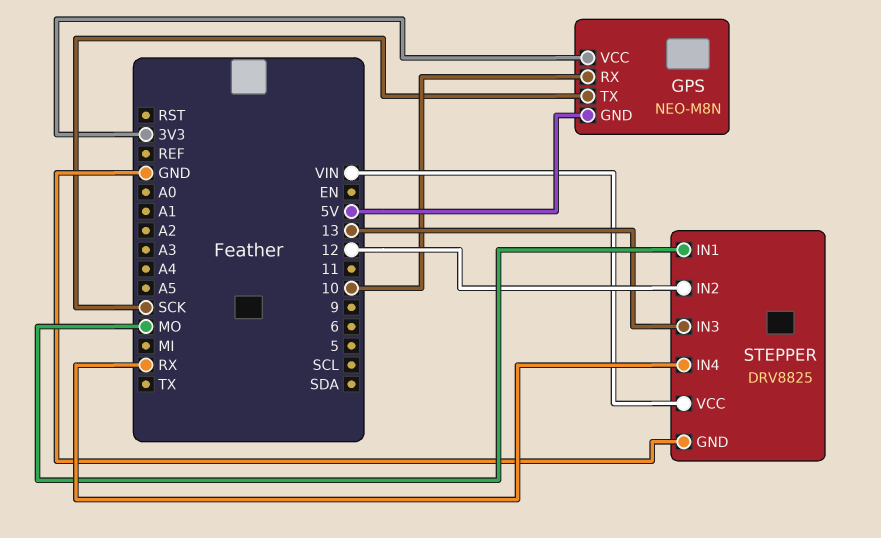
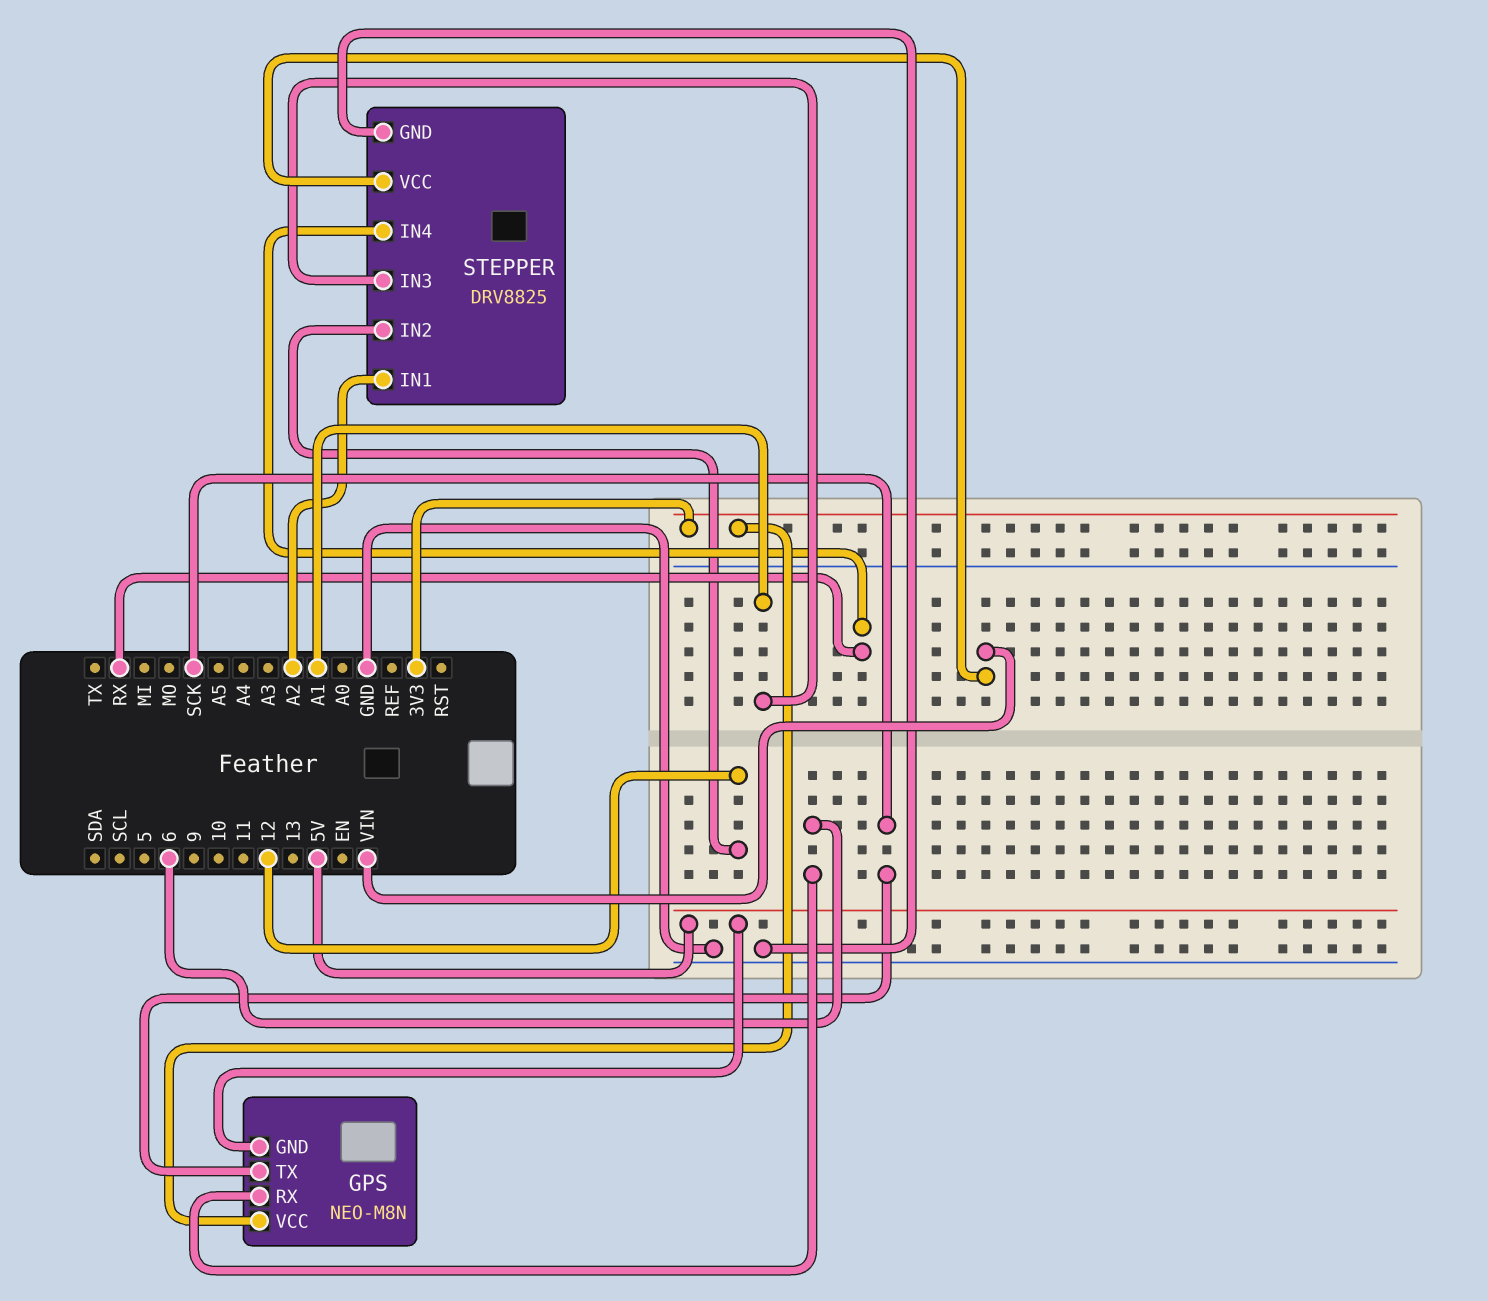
GPS pin RX: 10 -> 6
STEPPER pin IN1: MO -> A2
STEPPER pin IN3: 13 -> A1

